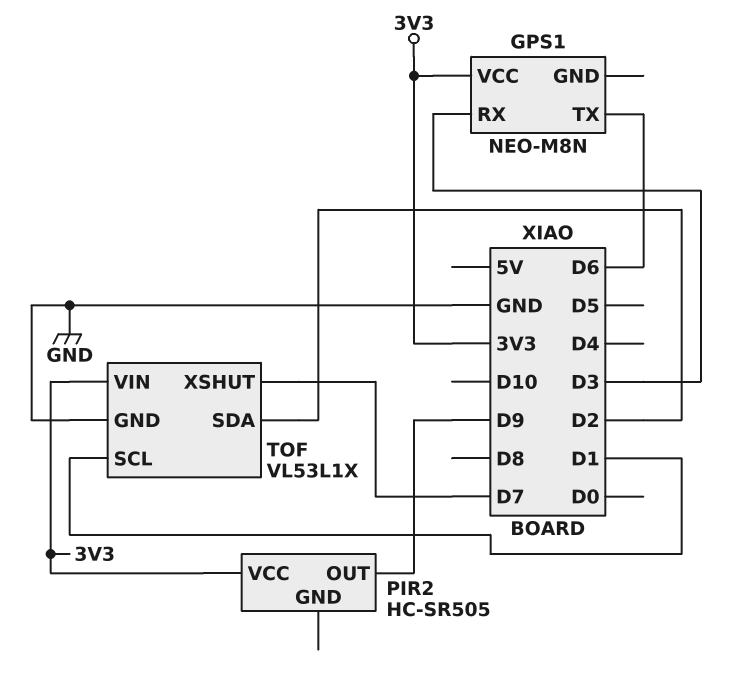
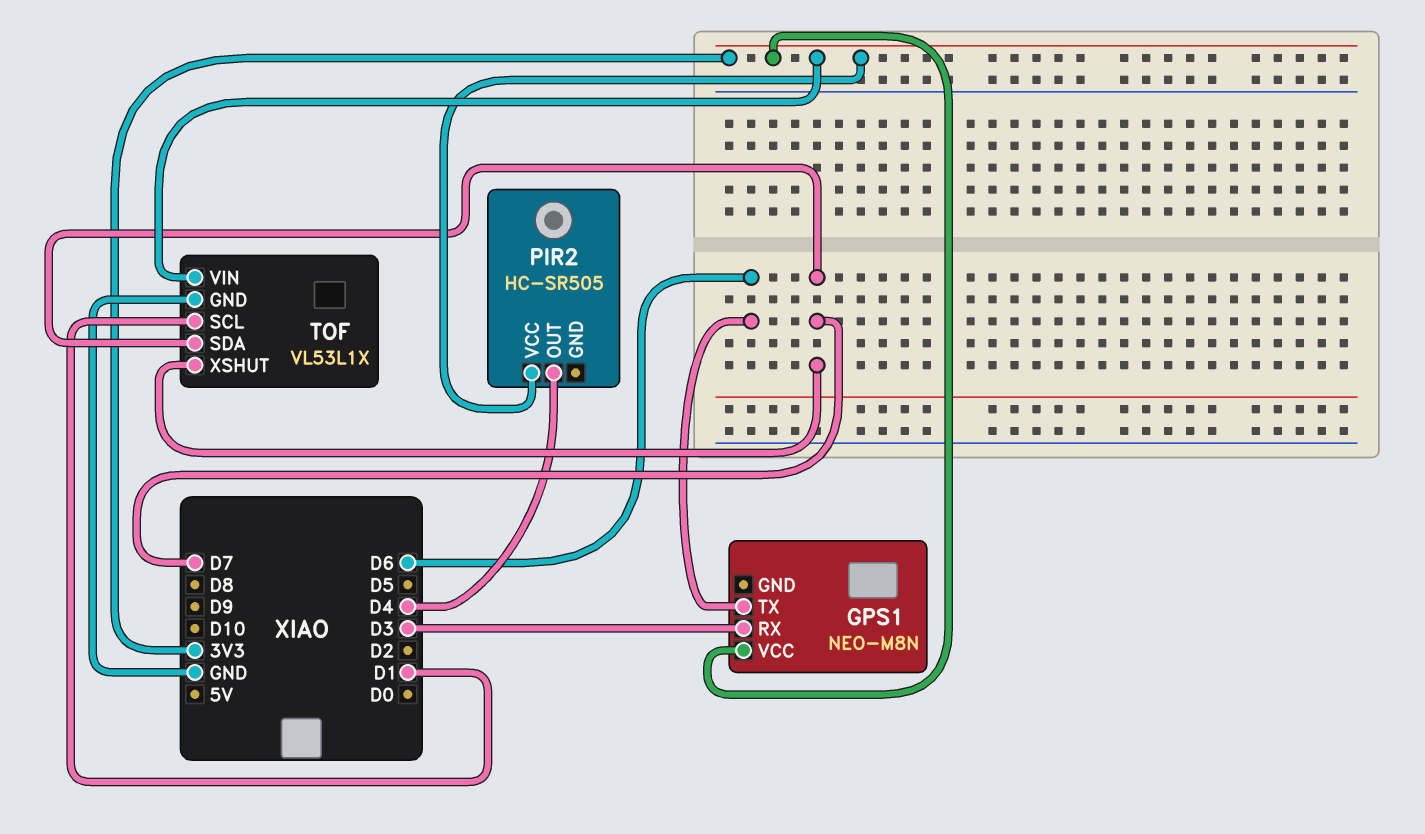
PIR2 pin OUT: D9 -> D4
TOF pin SDA: D2 -> D7

